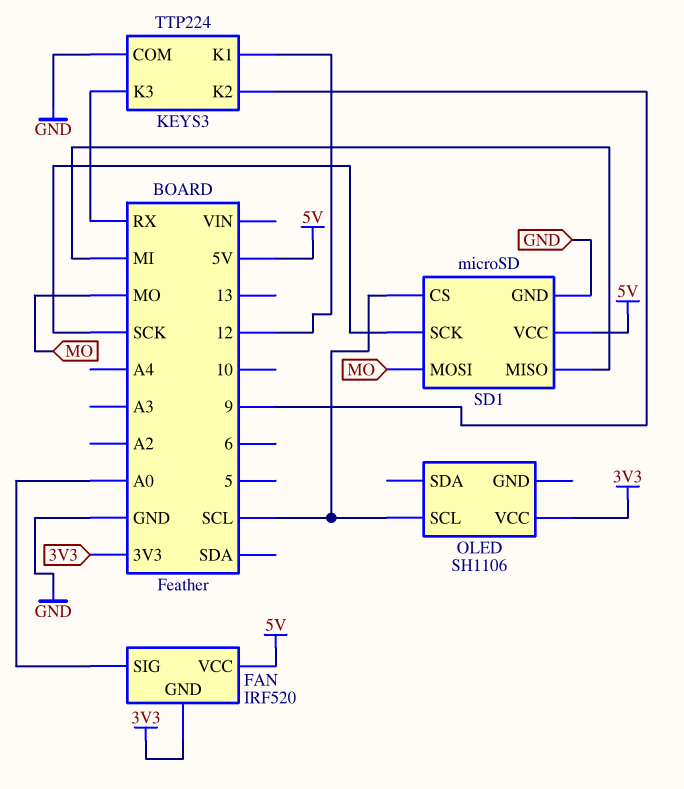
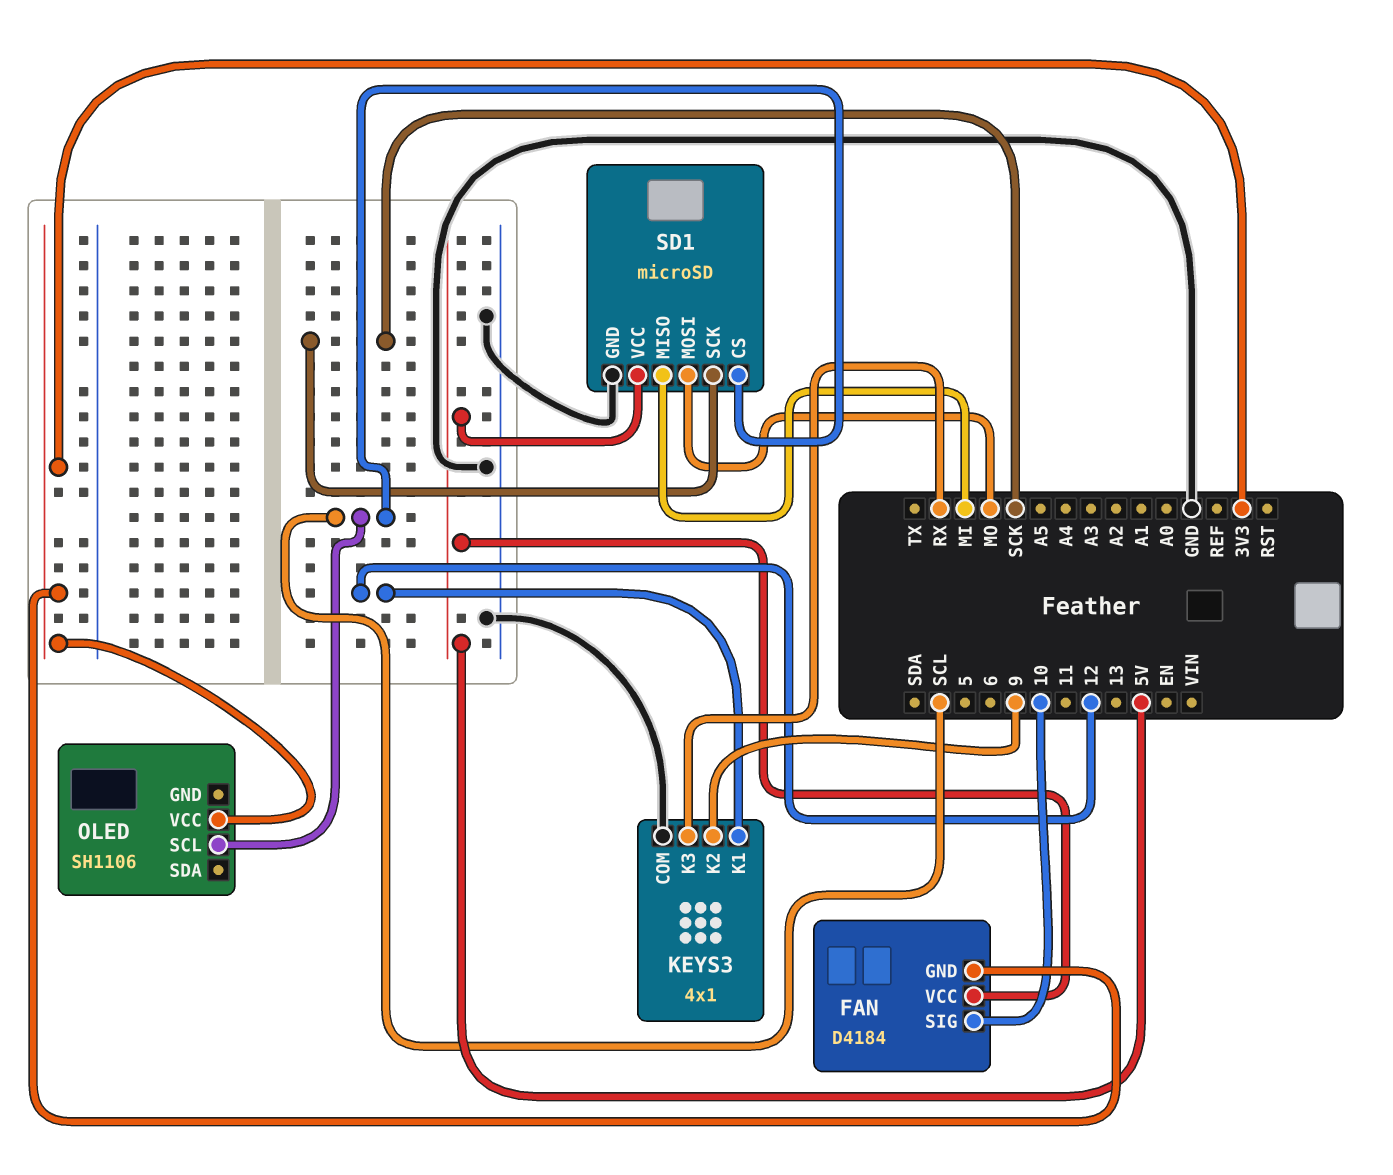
FAN: IRF520 -> D4184
FAN pin SIG: A0 -> 10
KEYS3: TTP224 -> 4x1

